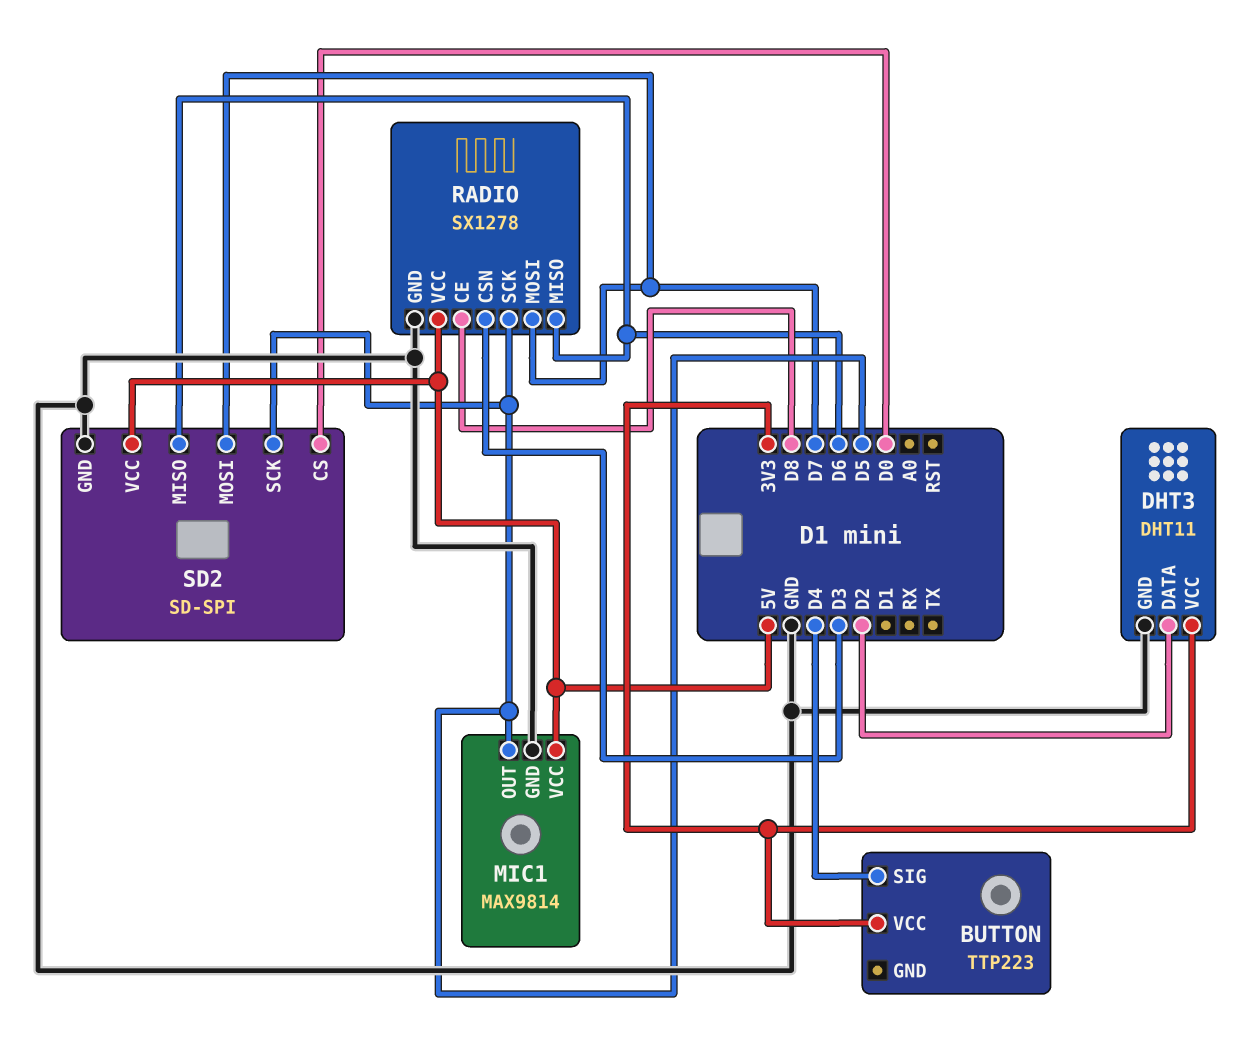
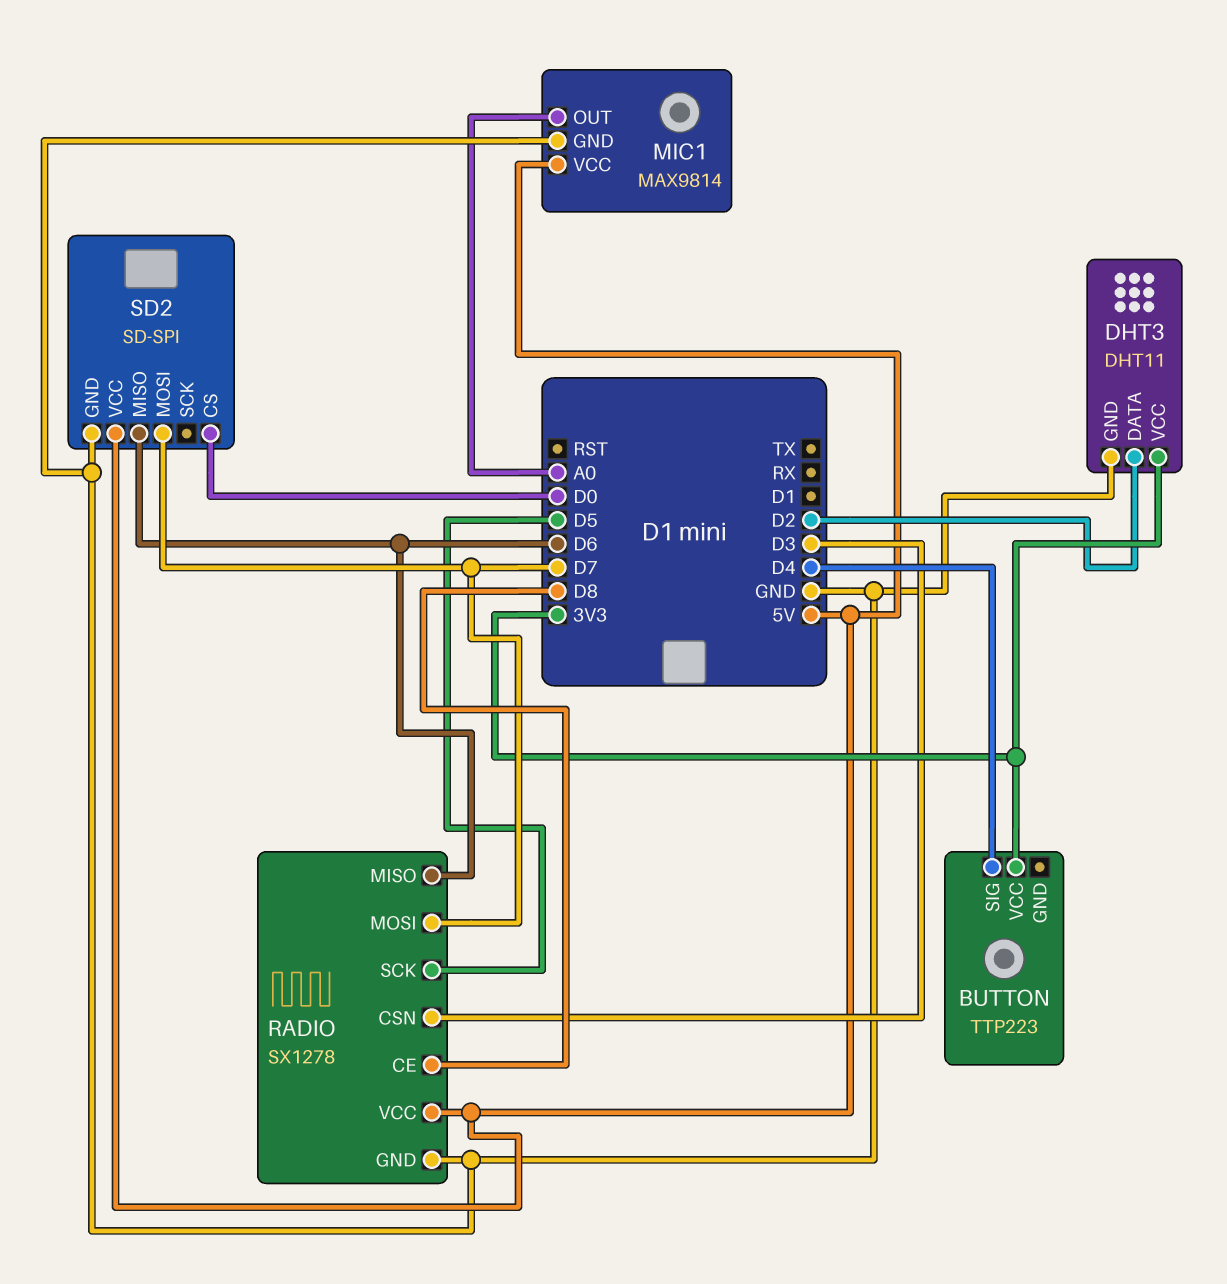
MIC1 pin OUT: D5 -> A0
SD2 pin SCK: D5 -> none

